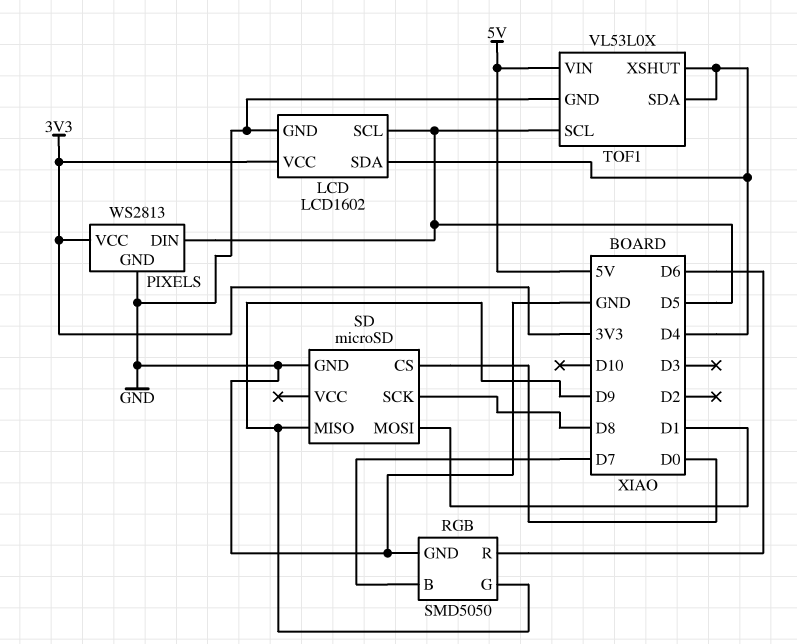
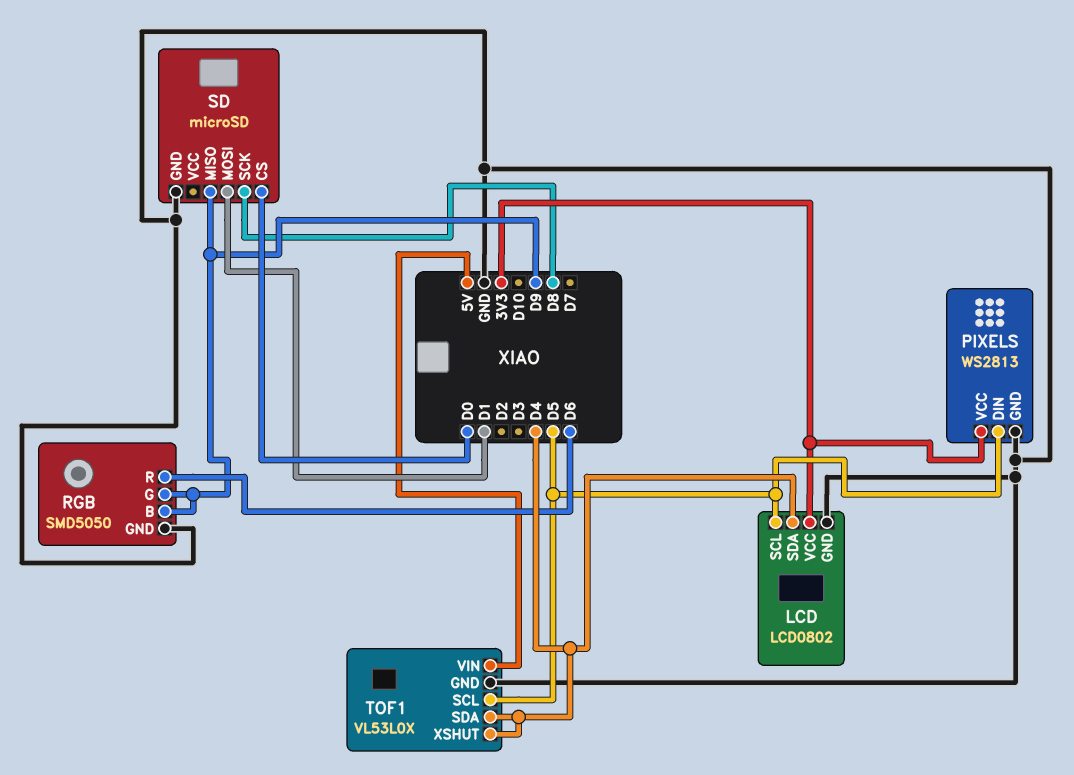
LCD: LCD1602 -> LCD0802
RGB pin B: D7 -> D9

